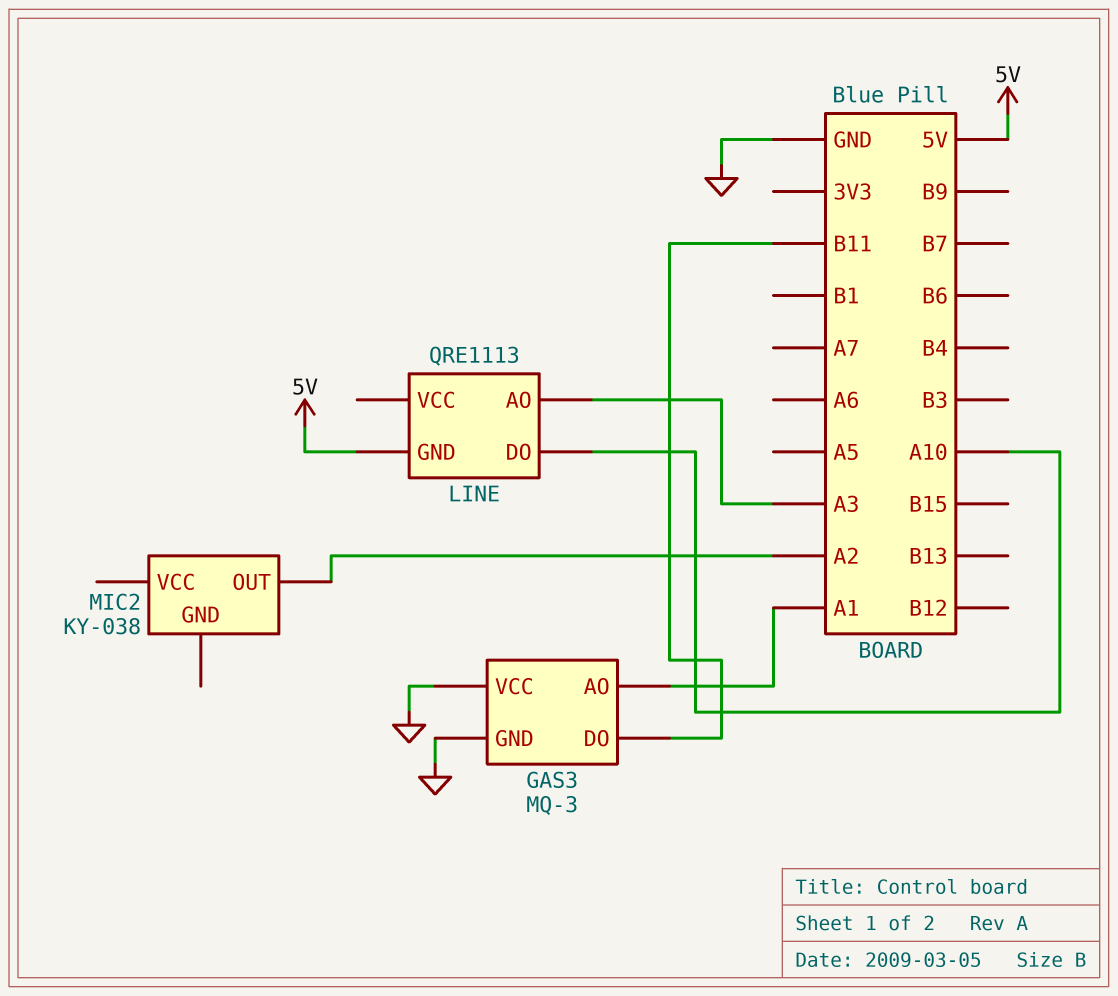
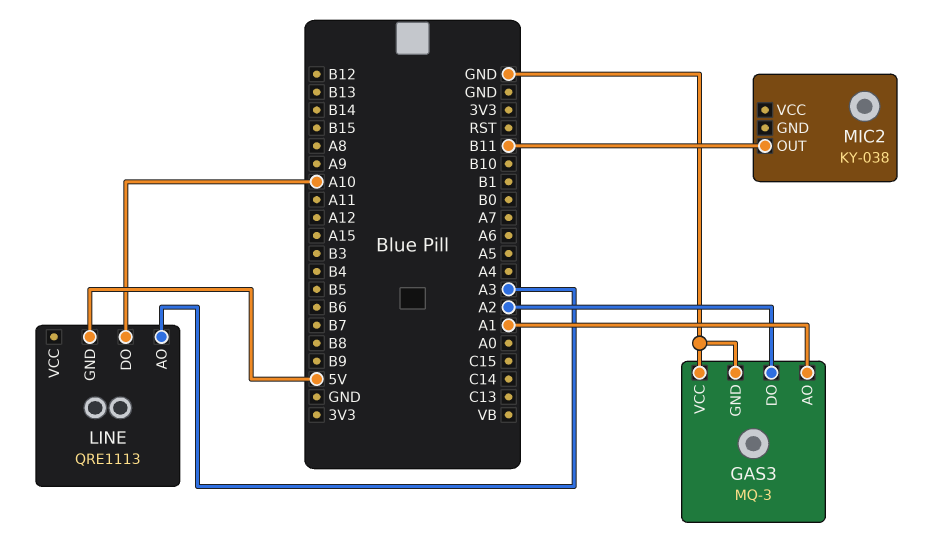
GAS3 pin DO: B11 -> A2
MIC2 pin OUT: A2 -> B11

